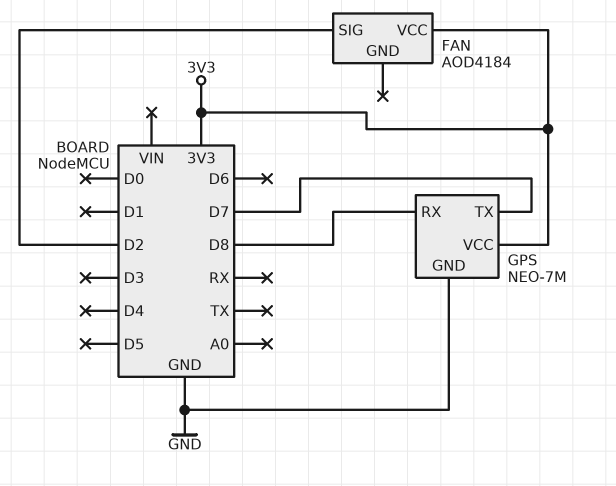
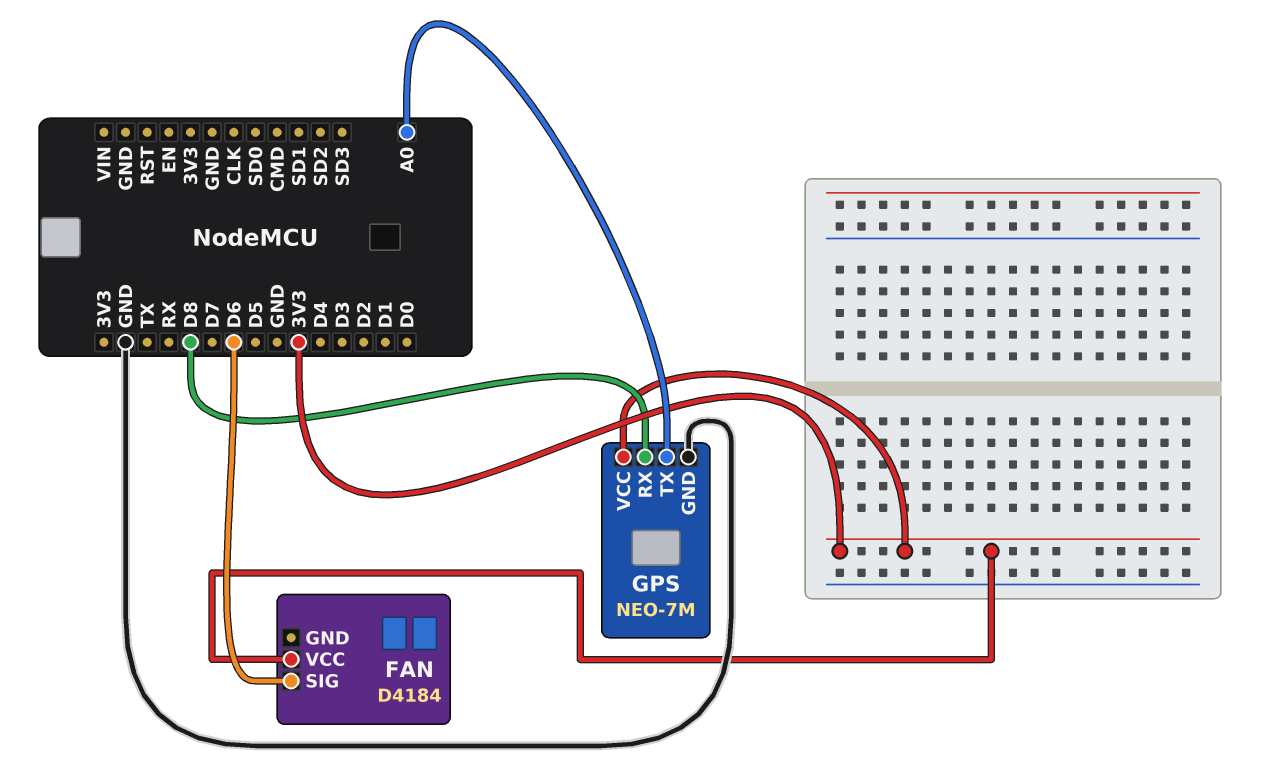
FAN: AOD4184 -> D4184
FAN pin SIG: D2 -> D6
GPS pin TX: D7 -> A0

